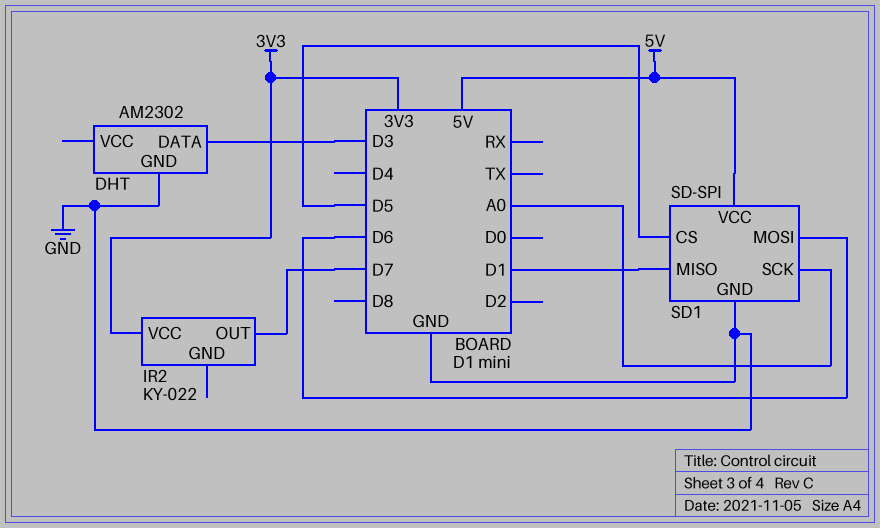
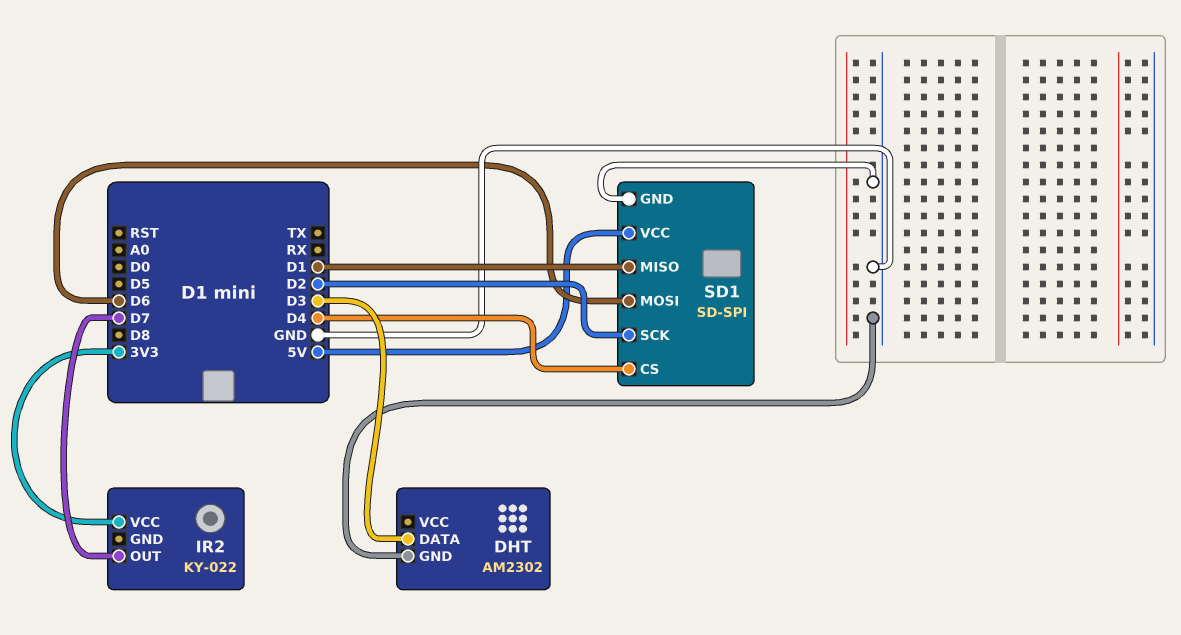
SD1 pin CS: D5 -> D4
SD1 pin SCK: A0 -> D2

